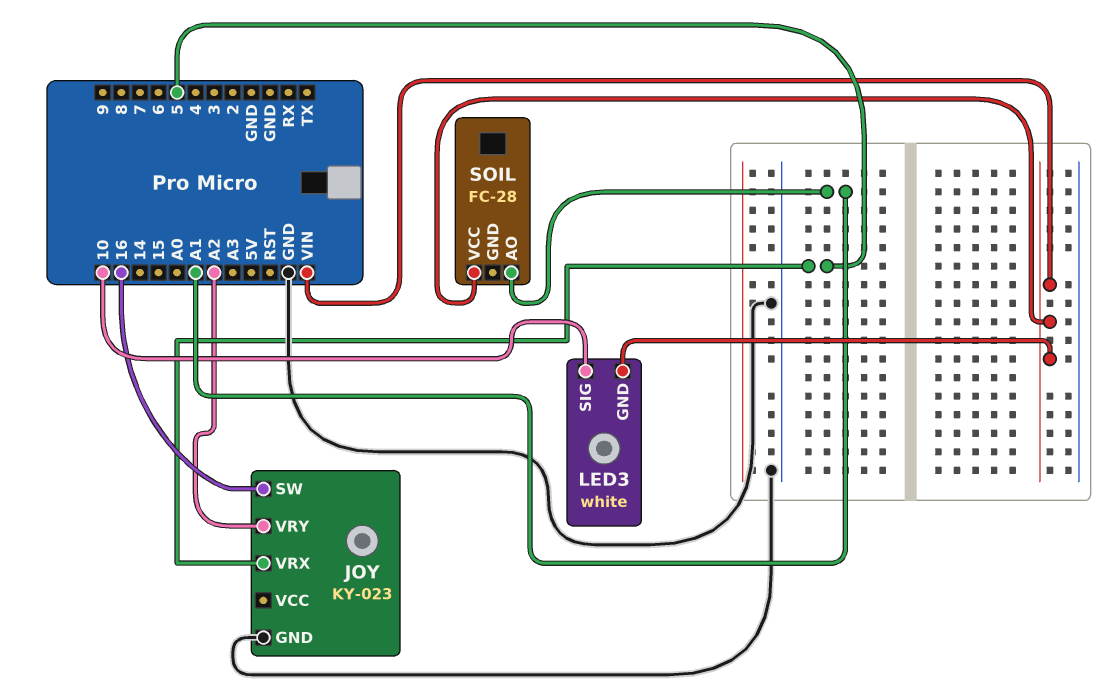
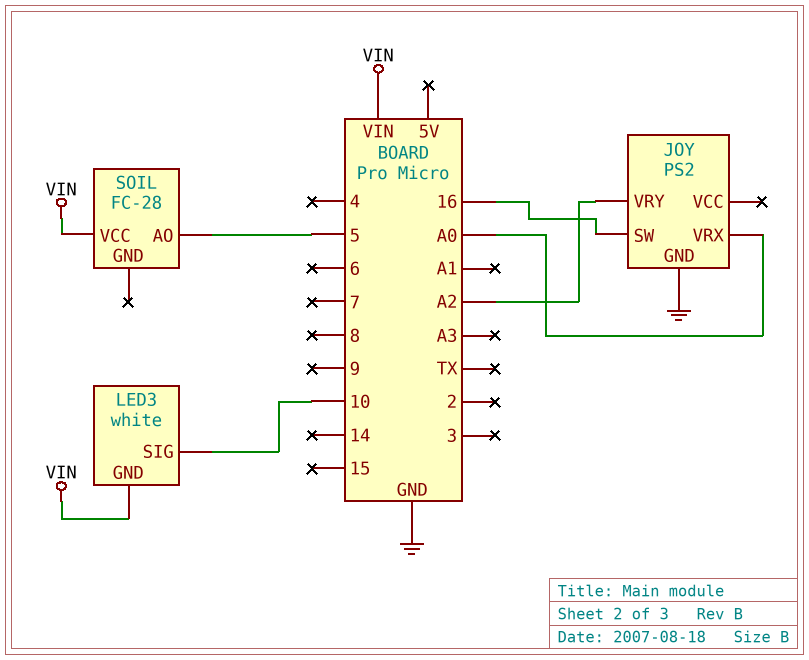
JOY: KY-023 -> PS2
JOY pin VRX: 5 -> A0
SOIL pin AO: A1 -> 5

